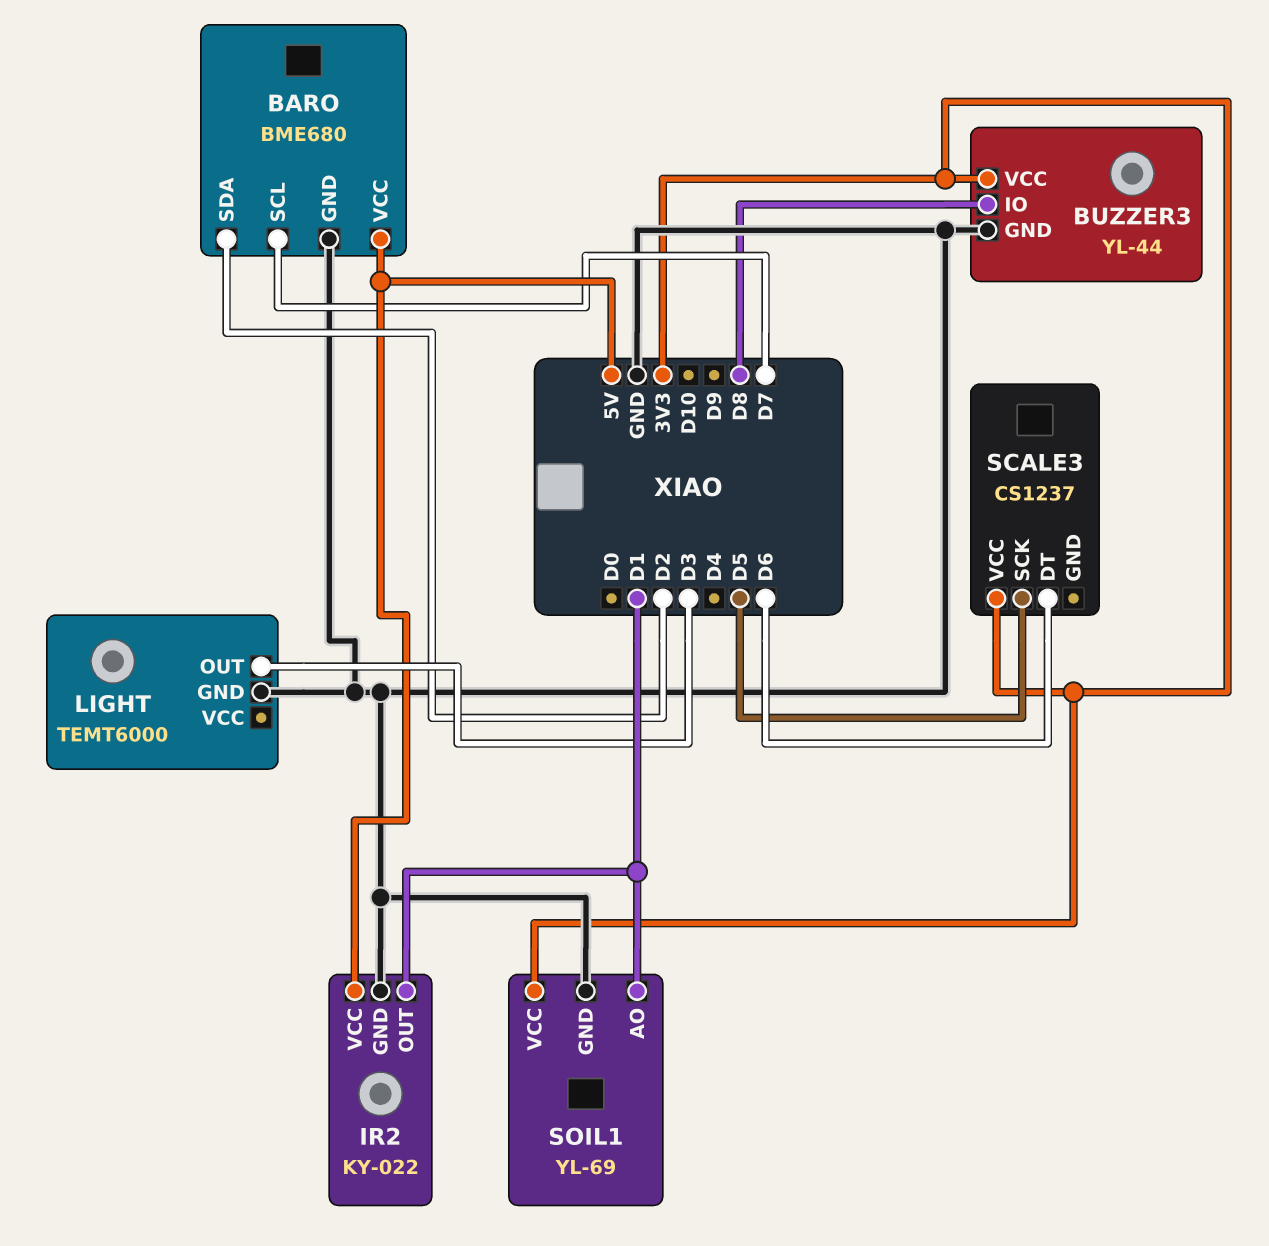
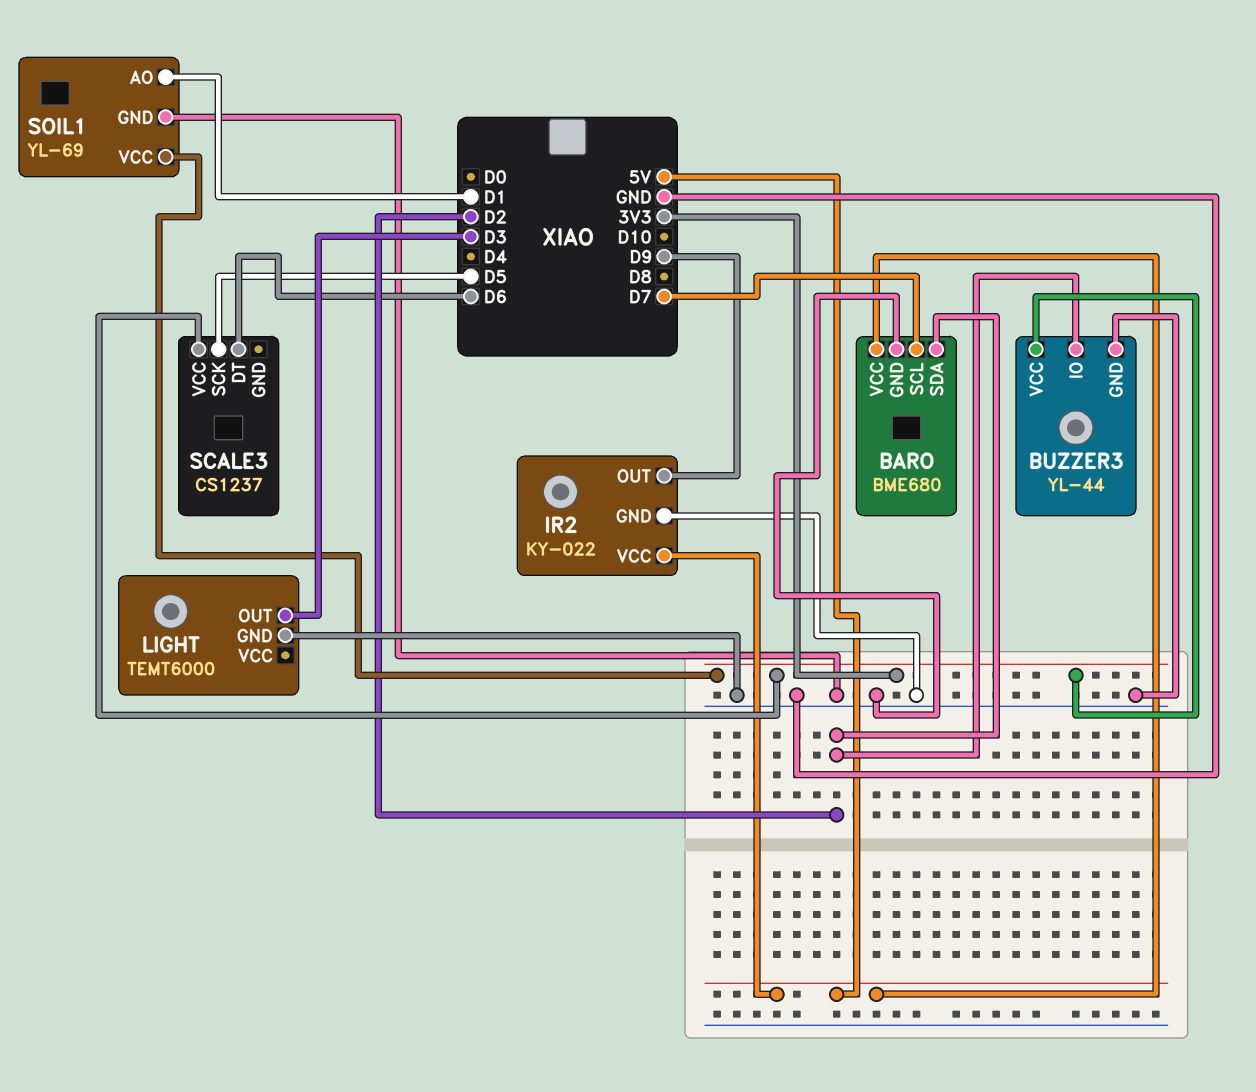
BUZZER3 pin IO: D8 -> D2
IR2 pin OUT: D1 -> D9

